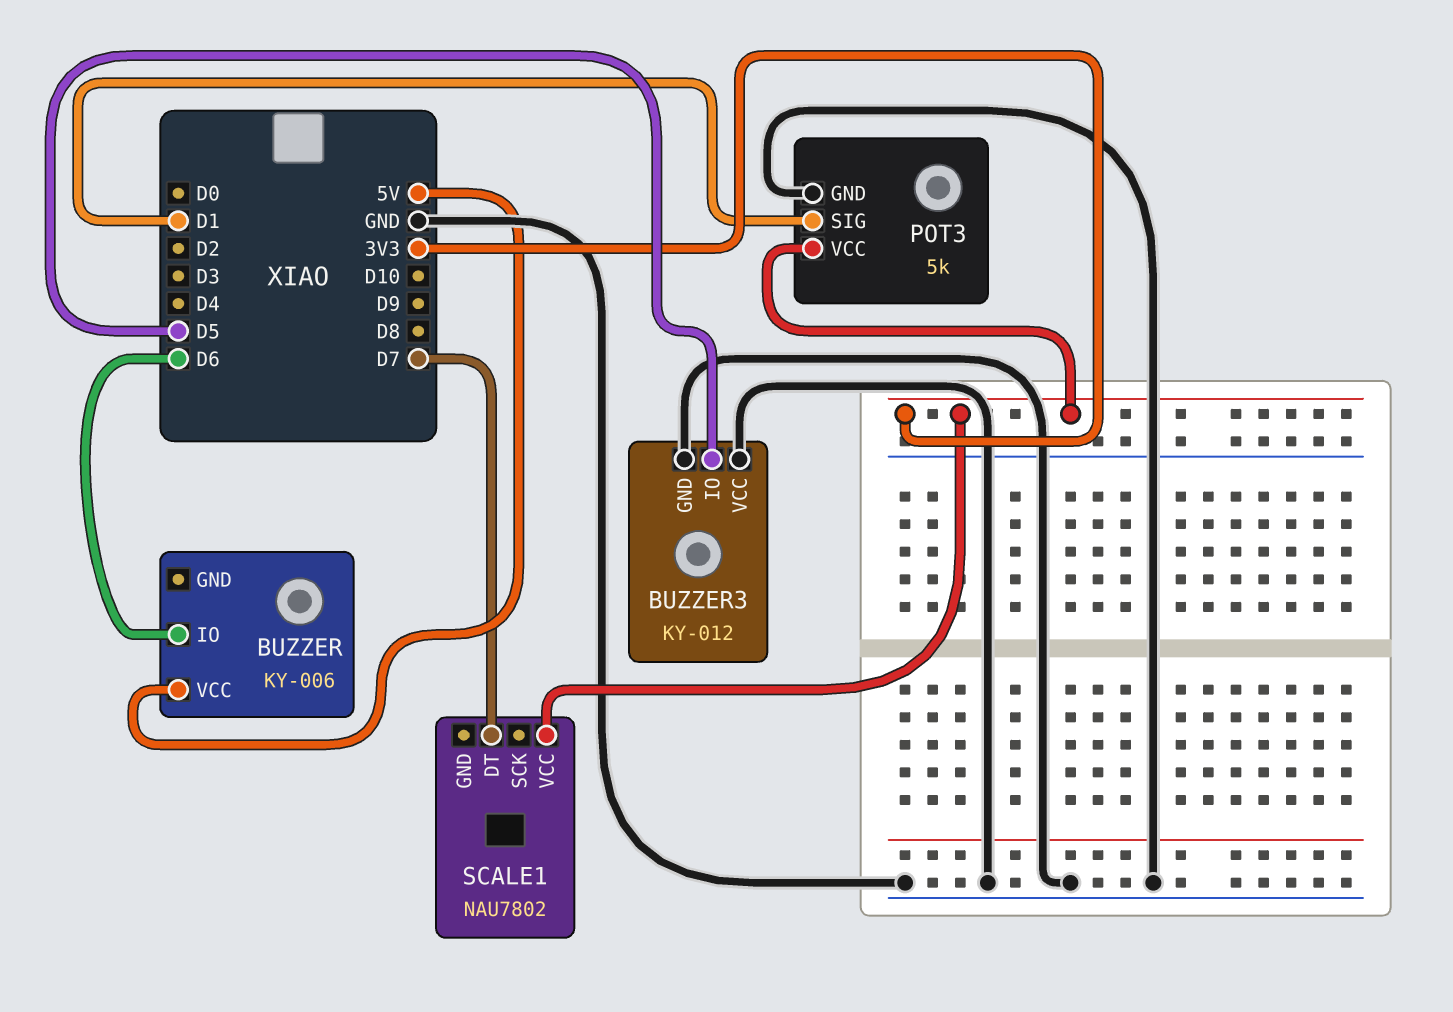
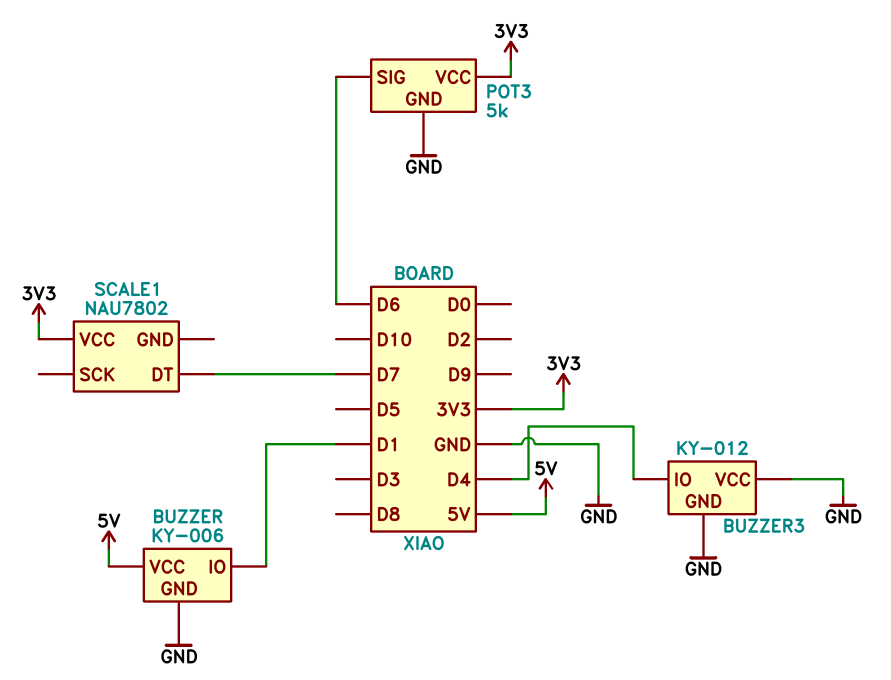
BUZZER pin GND: none -> GND
BUZZER pin IO: D6 -> D1
BUZZER3 pin IO: D5 -> D4
POT3 pin SIG: D1 -> D6

